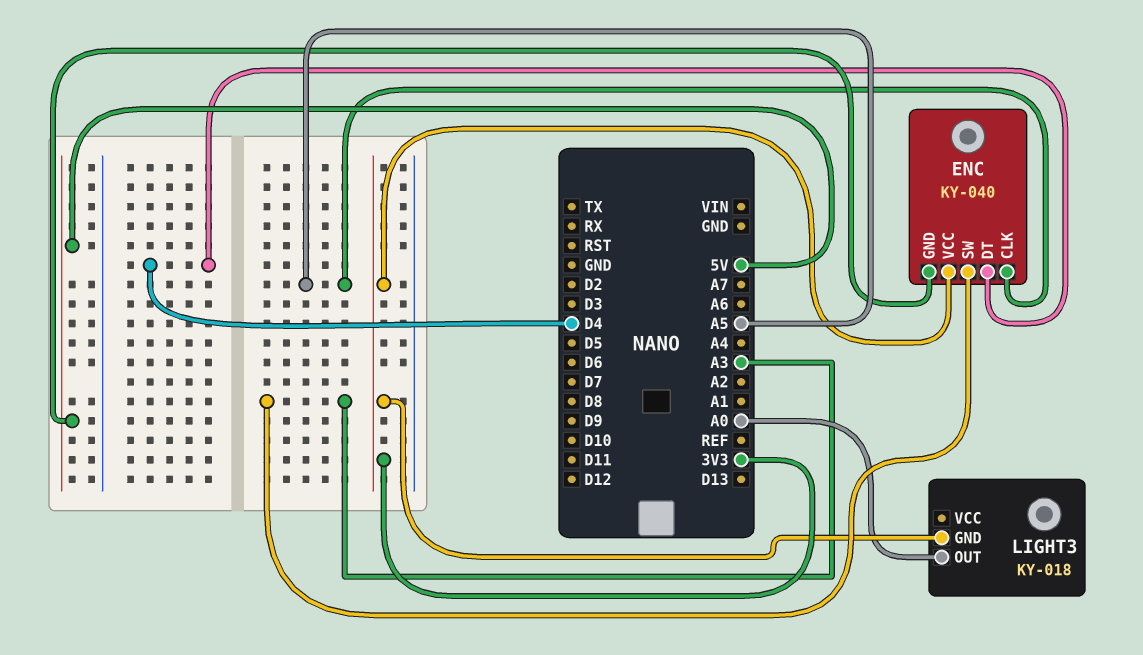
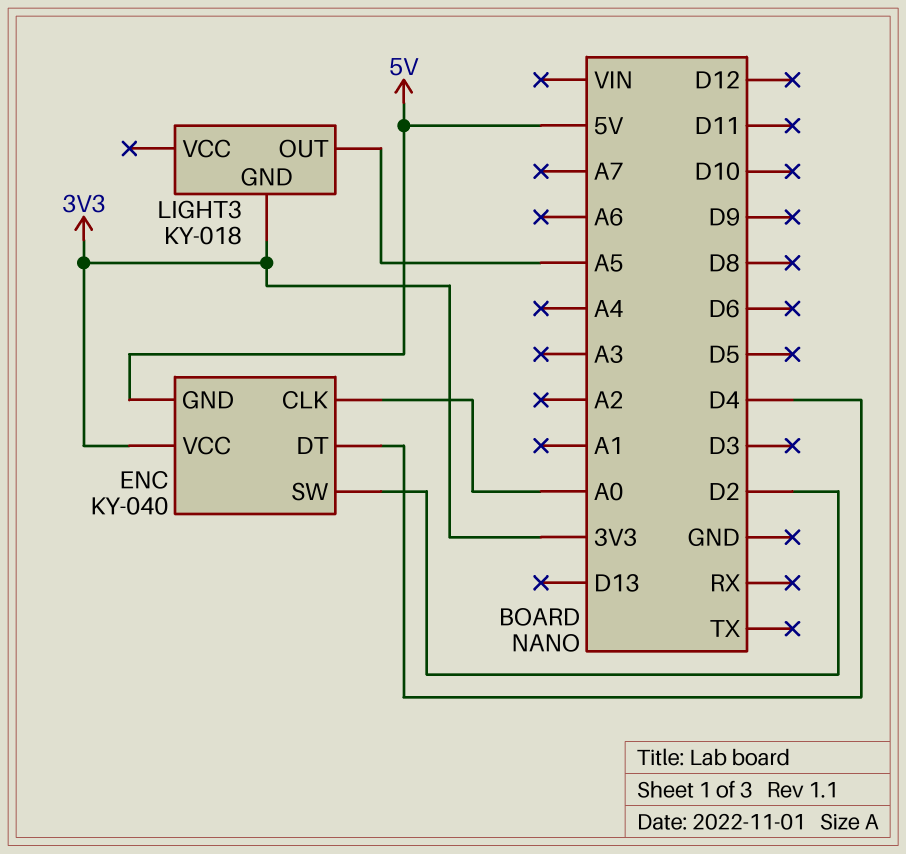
ENC pin CLK: A5 -> A0
ENC pin SW: A3 -> D2
LIGHT3 pin OUT: A0 -> A5

